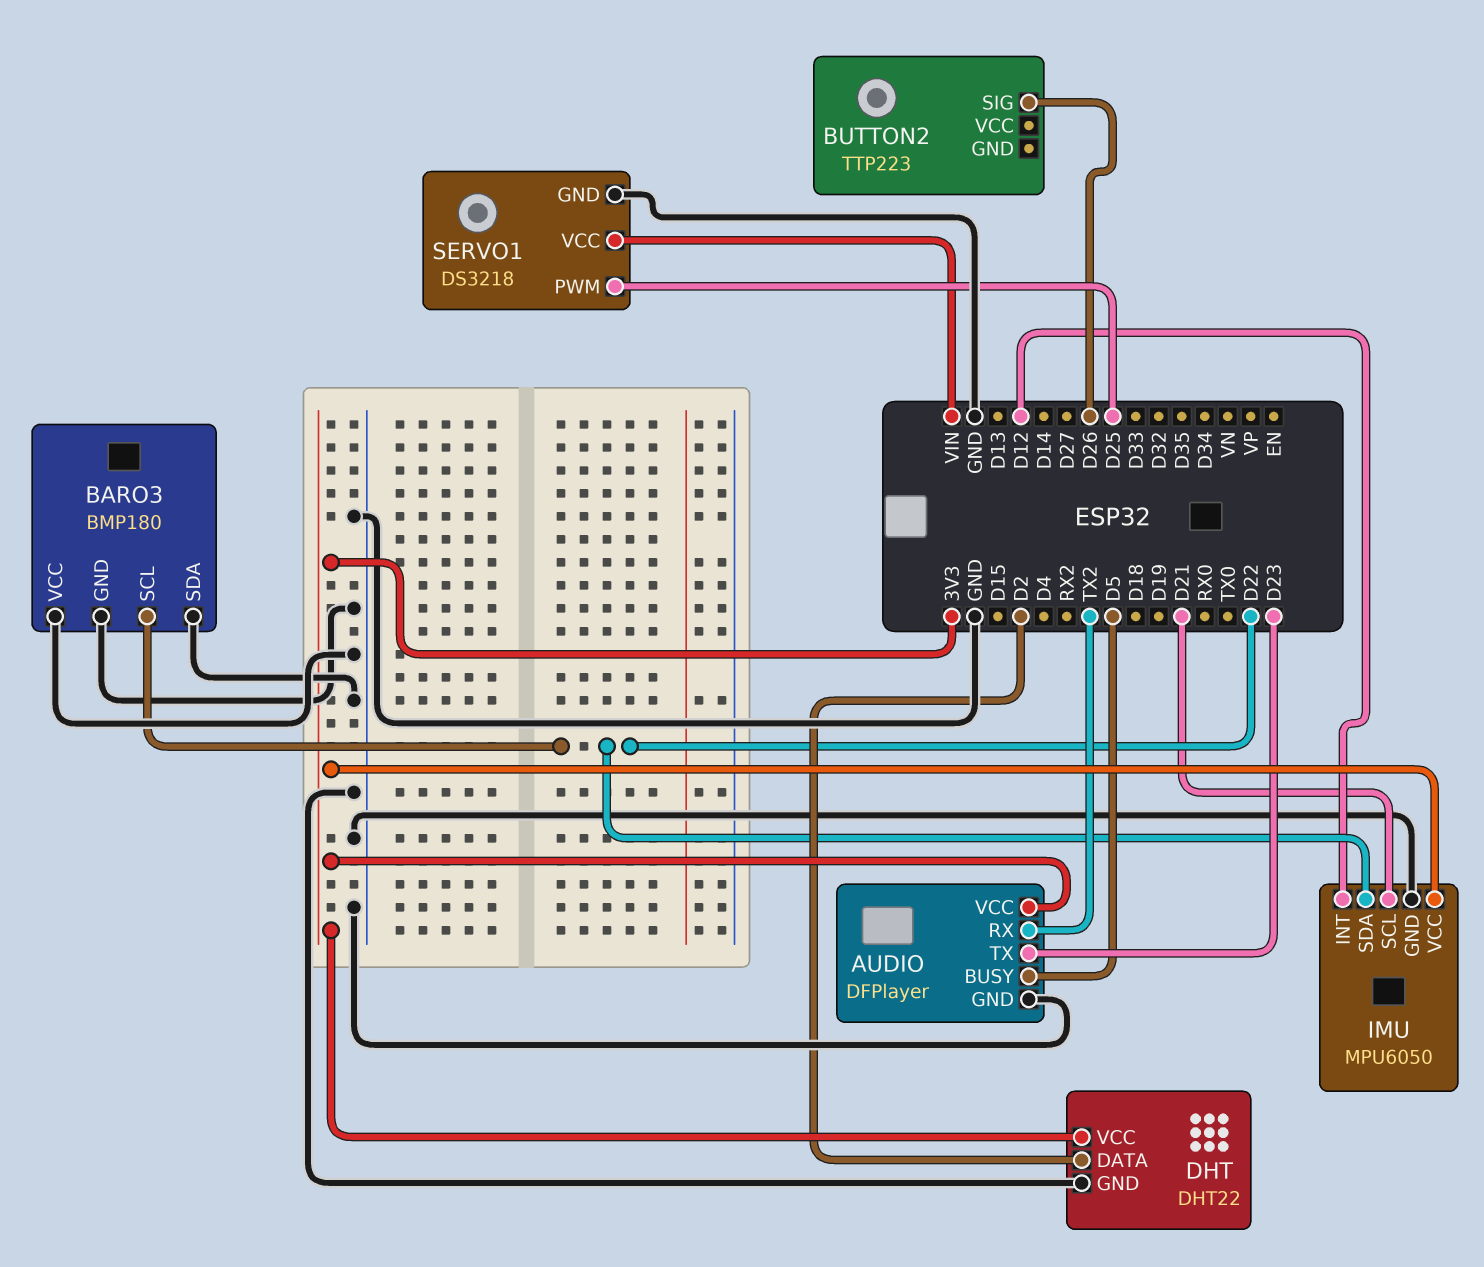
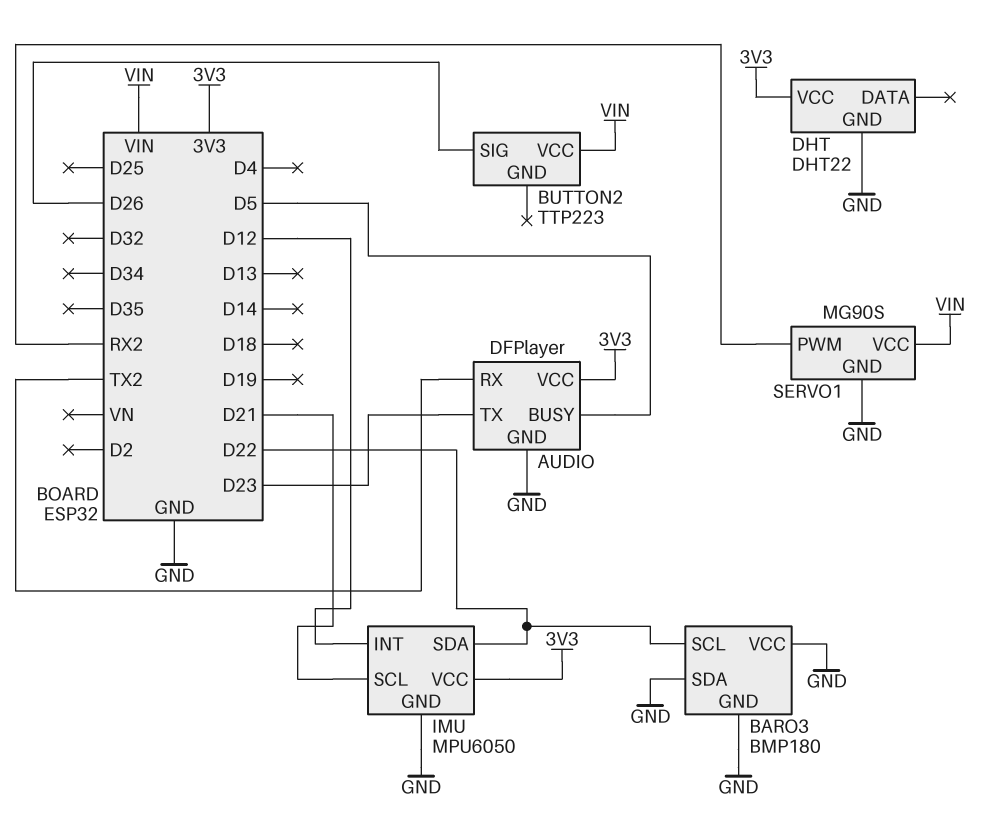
BUTTON2 pin VCC: none -> VIN
DHT pin DATA: D2 -> none
SERVO1: DS3218 -> MG90S
SERVO1 pin PWM: D25 -> RX2

